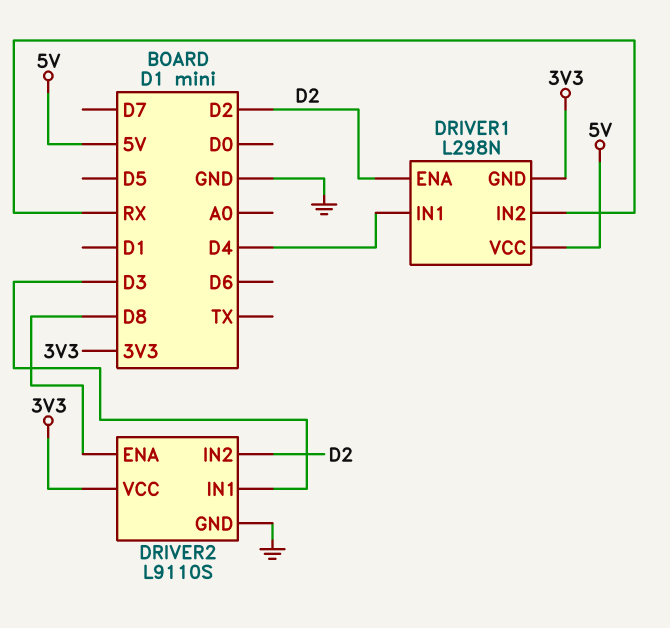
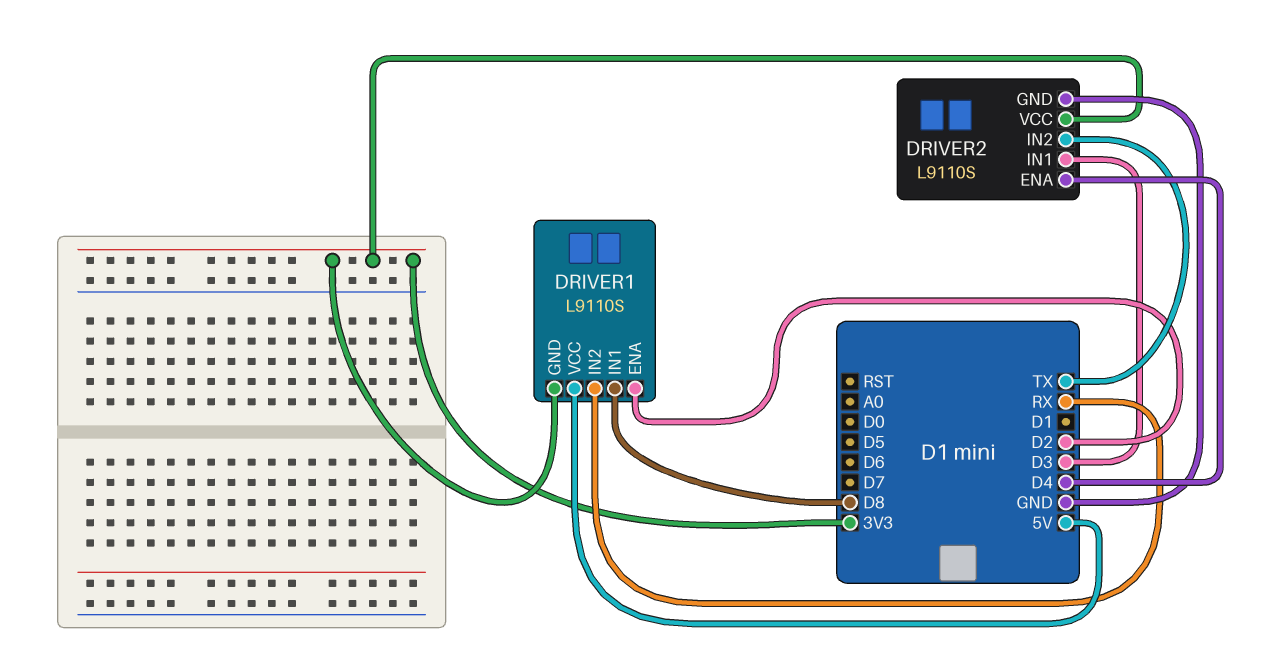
DRIVER1: L298N -> L9110S
DRIVER1 pin IN1: D4 -> D8
DRIVER2 pin ENA: D8 -> D4
DRIVER2 pin IN2: D2 -> TX

